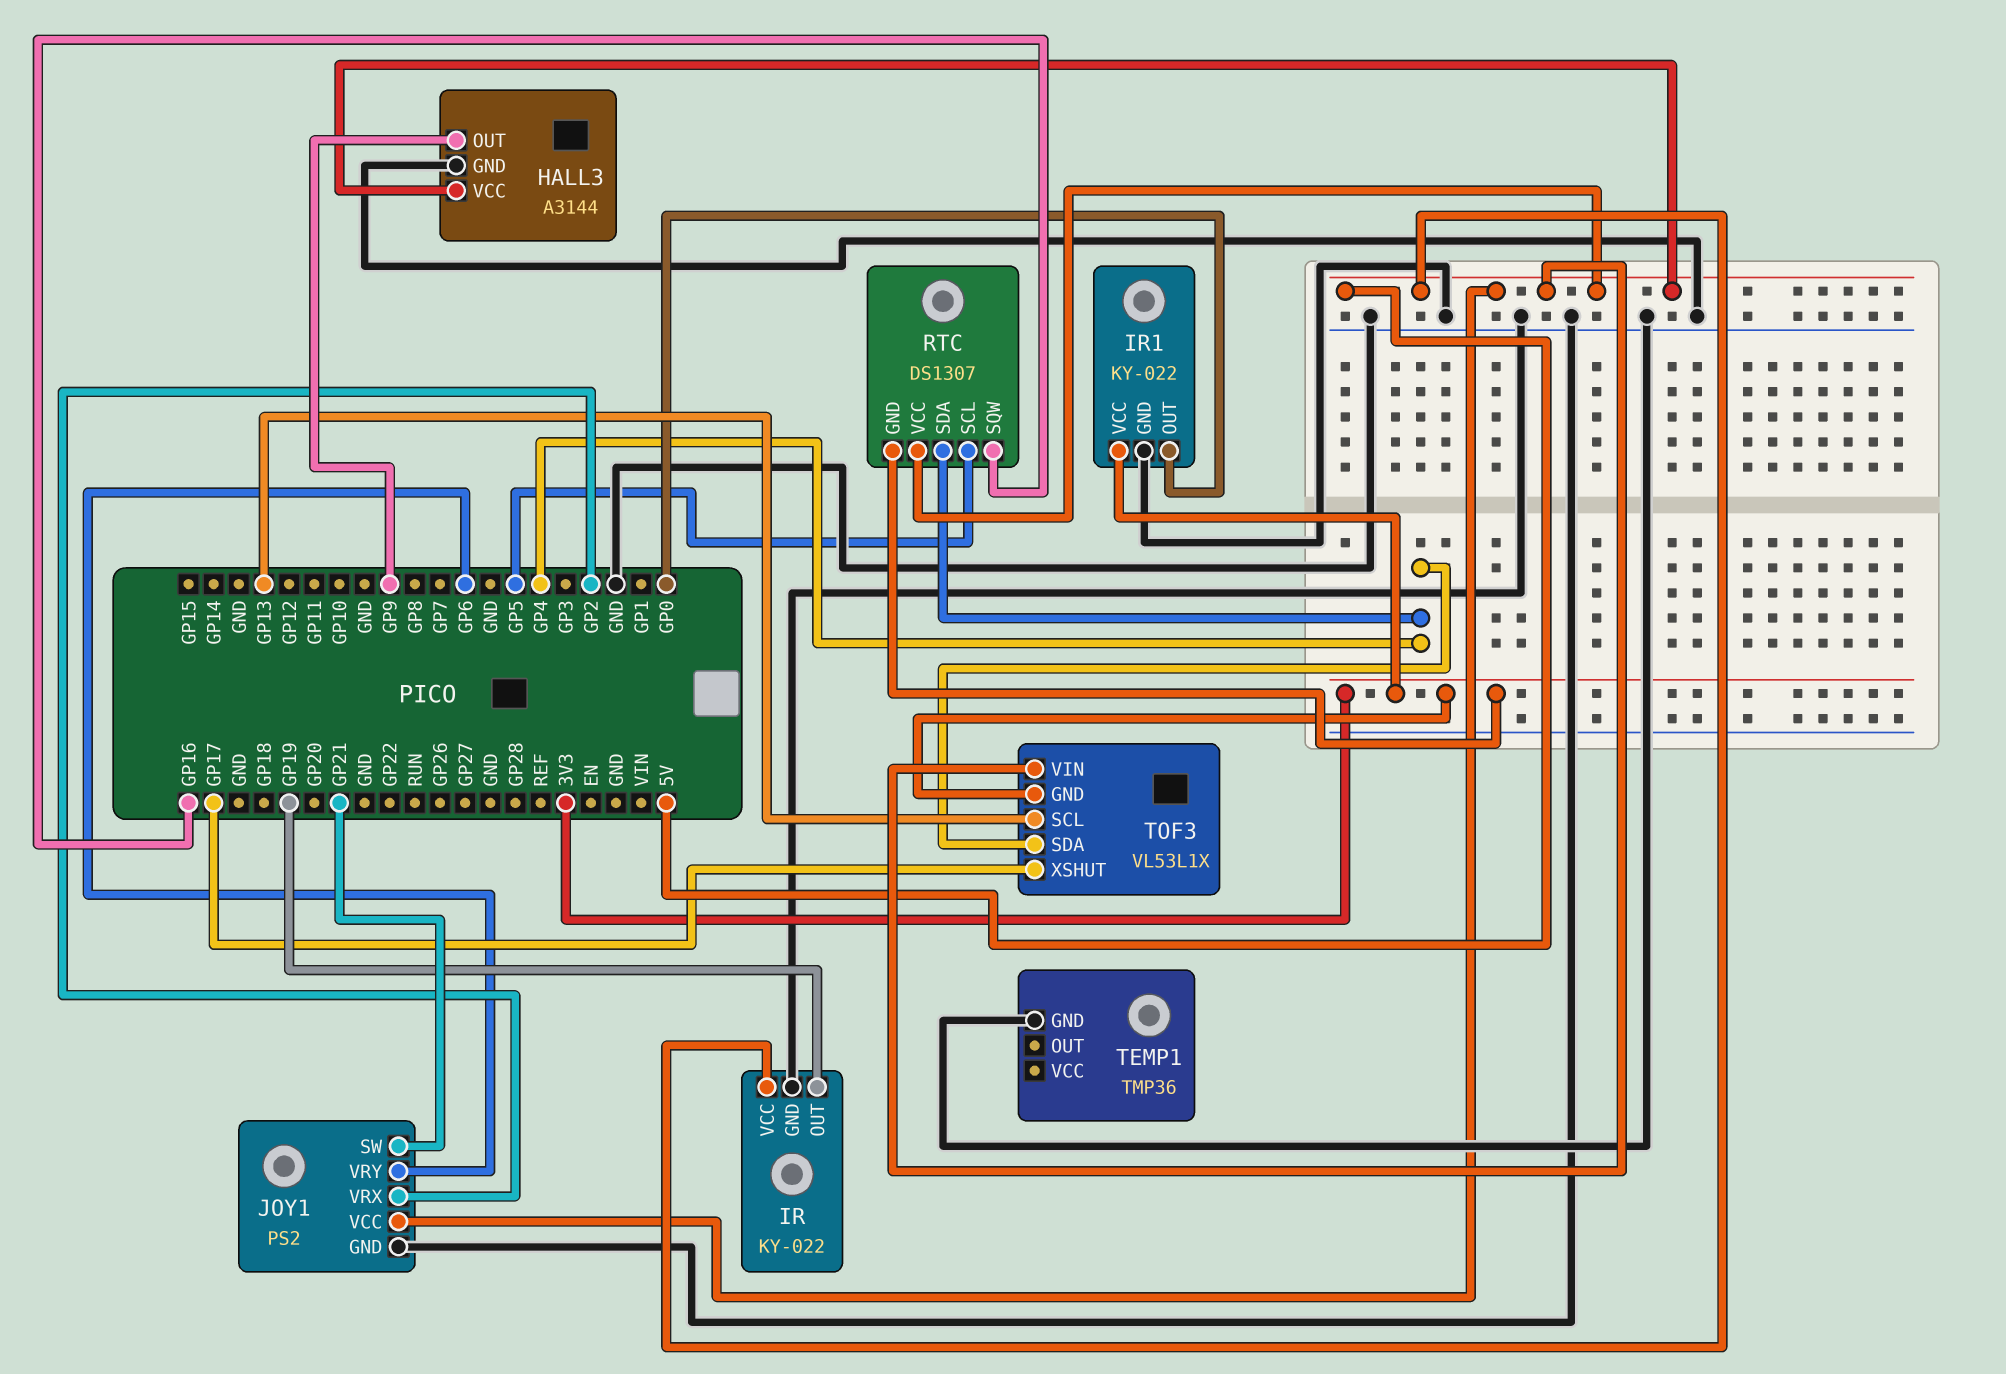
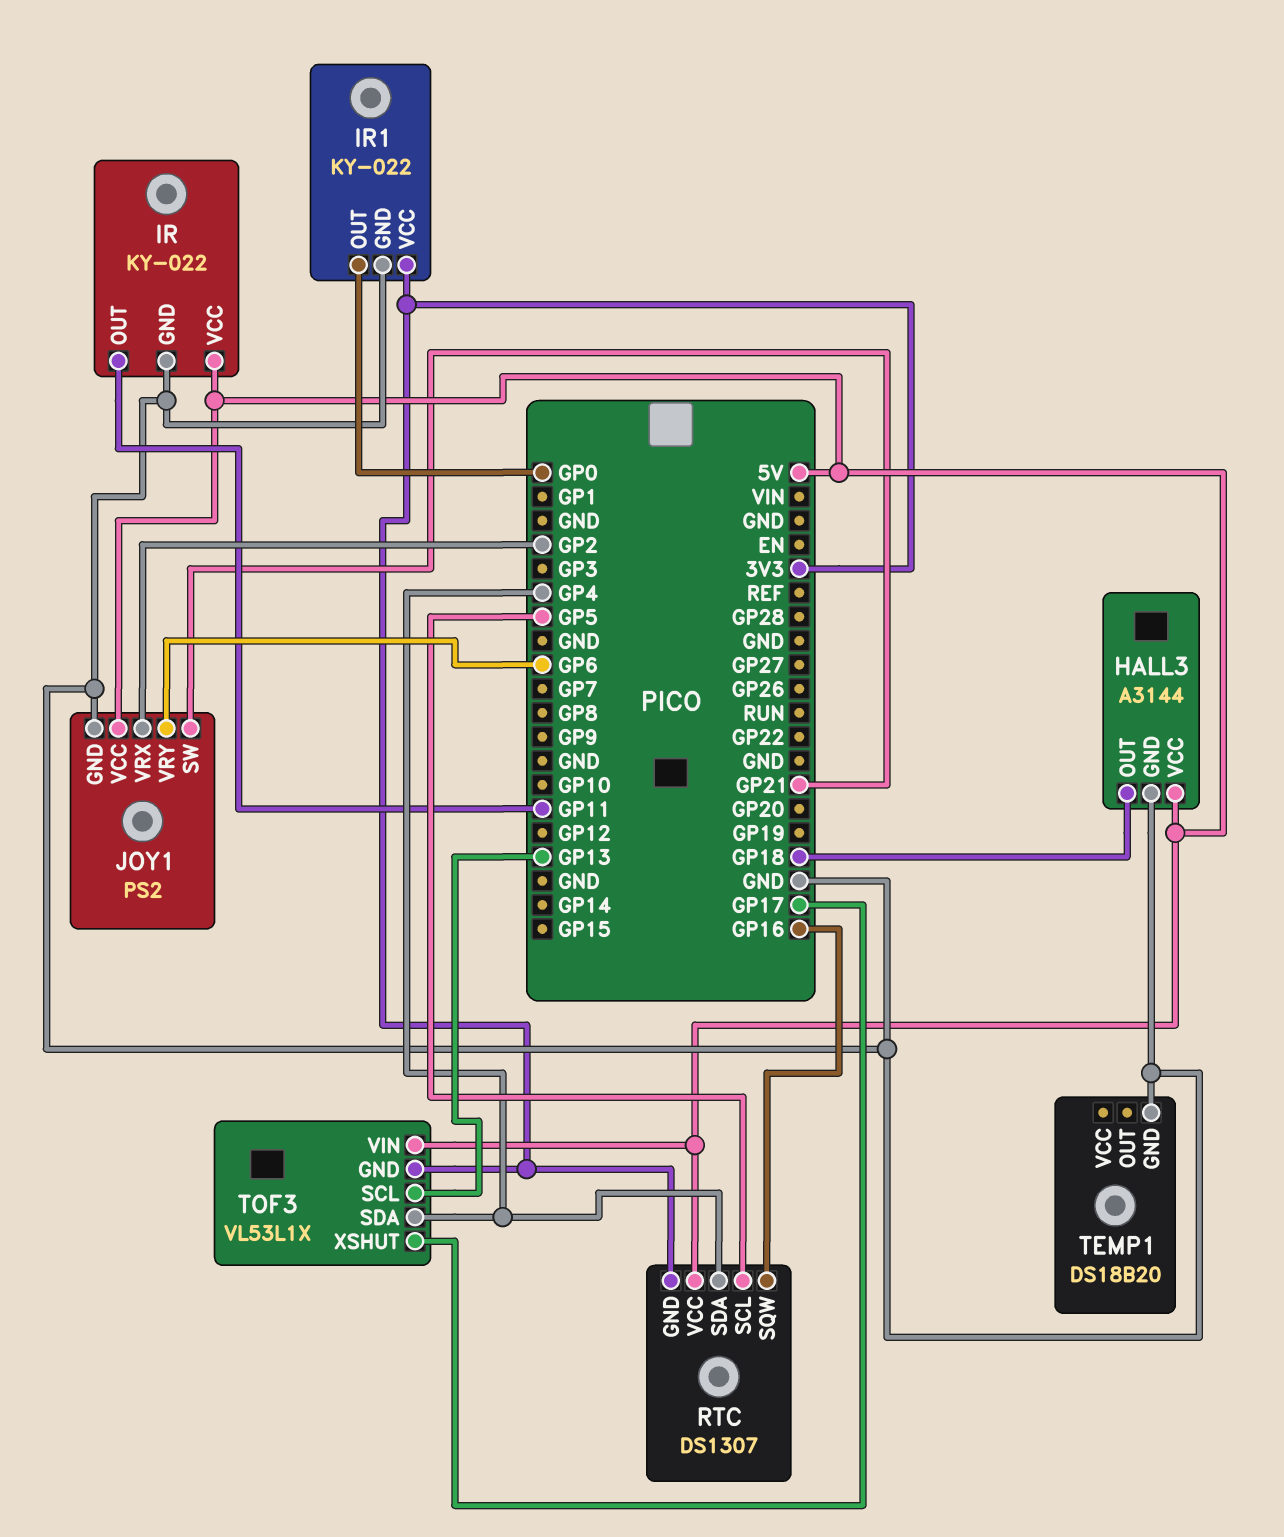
HALL3 pin OUT: GP9 -> GP18
IR pin OUT: GP19 -> GP11
TEMP1: TMP36 -> DS18B20

